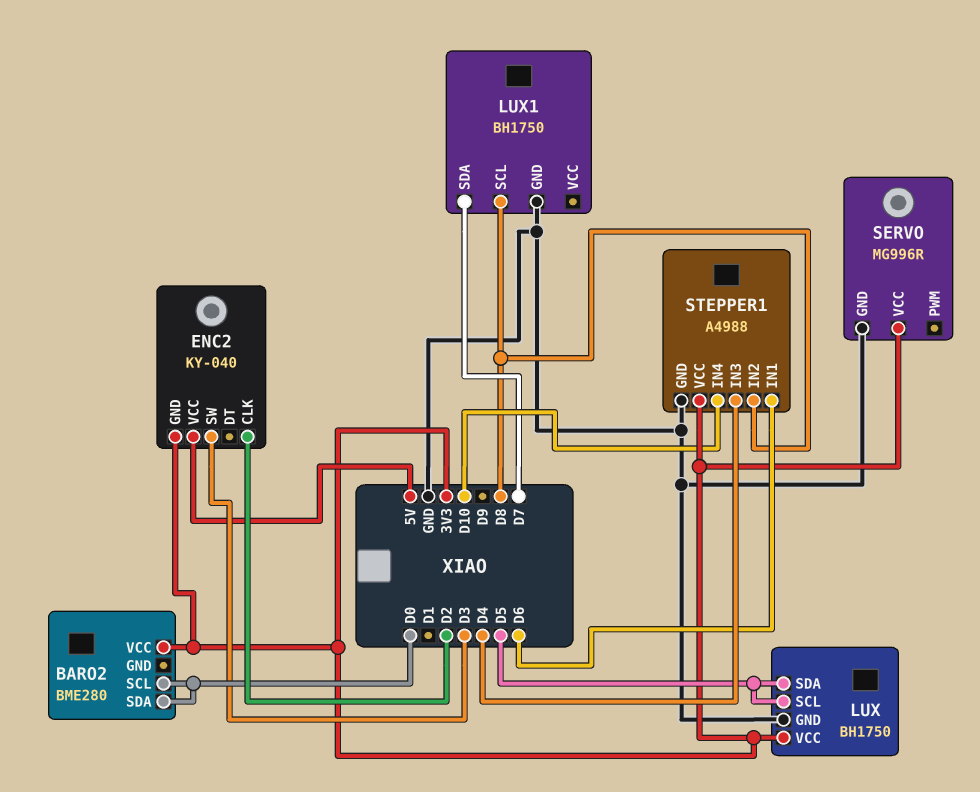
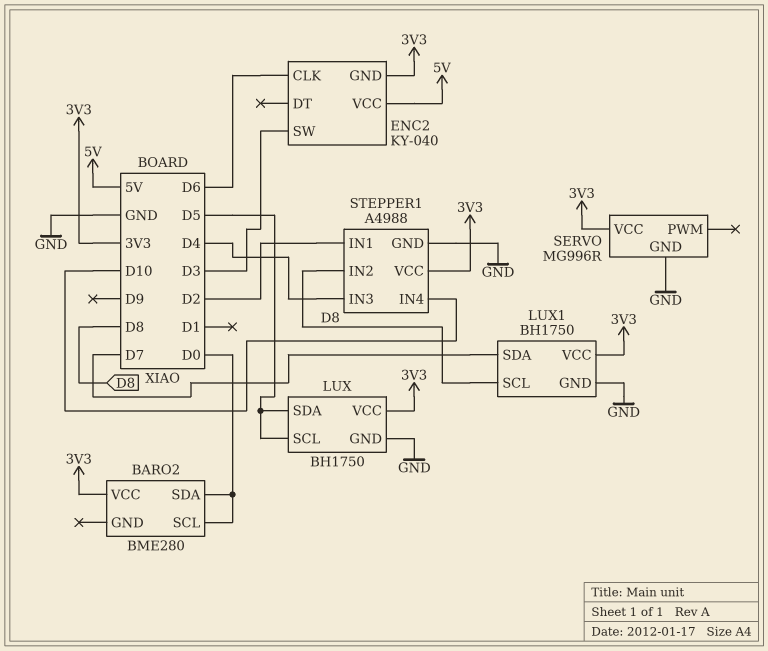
ENC2 pin CLK: D2 -> D6
LUX1 pin VCC: none -> 3V3
STEPPER1 pin IN1: D6 -> D2

